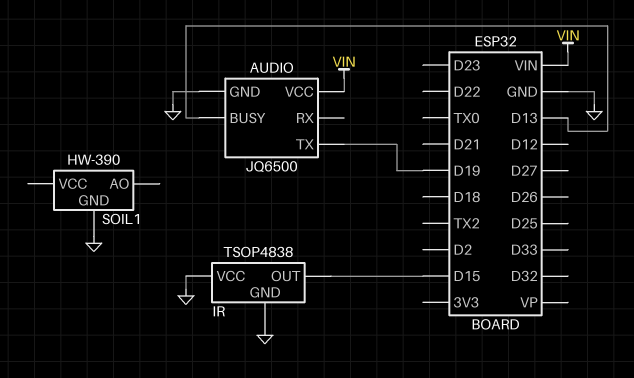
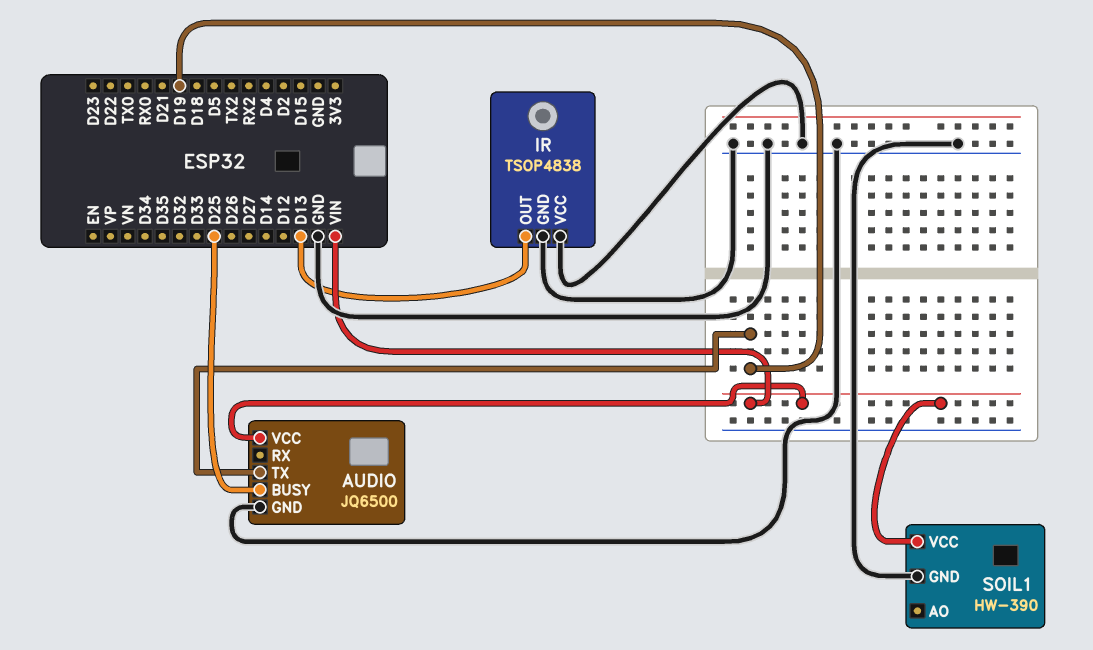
AUDIO pin BUSY: D13 -> D25
IR pin OUT: D15 -> D13
SOIL1 pin VCC: none -> VIN

